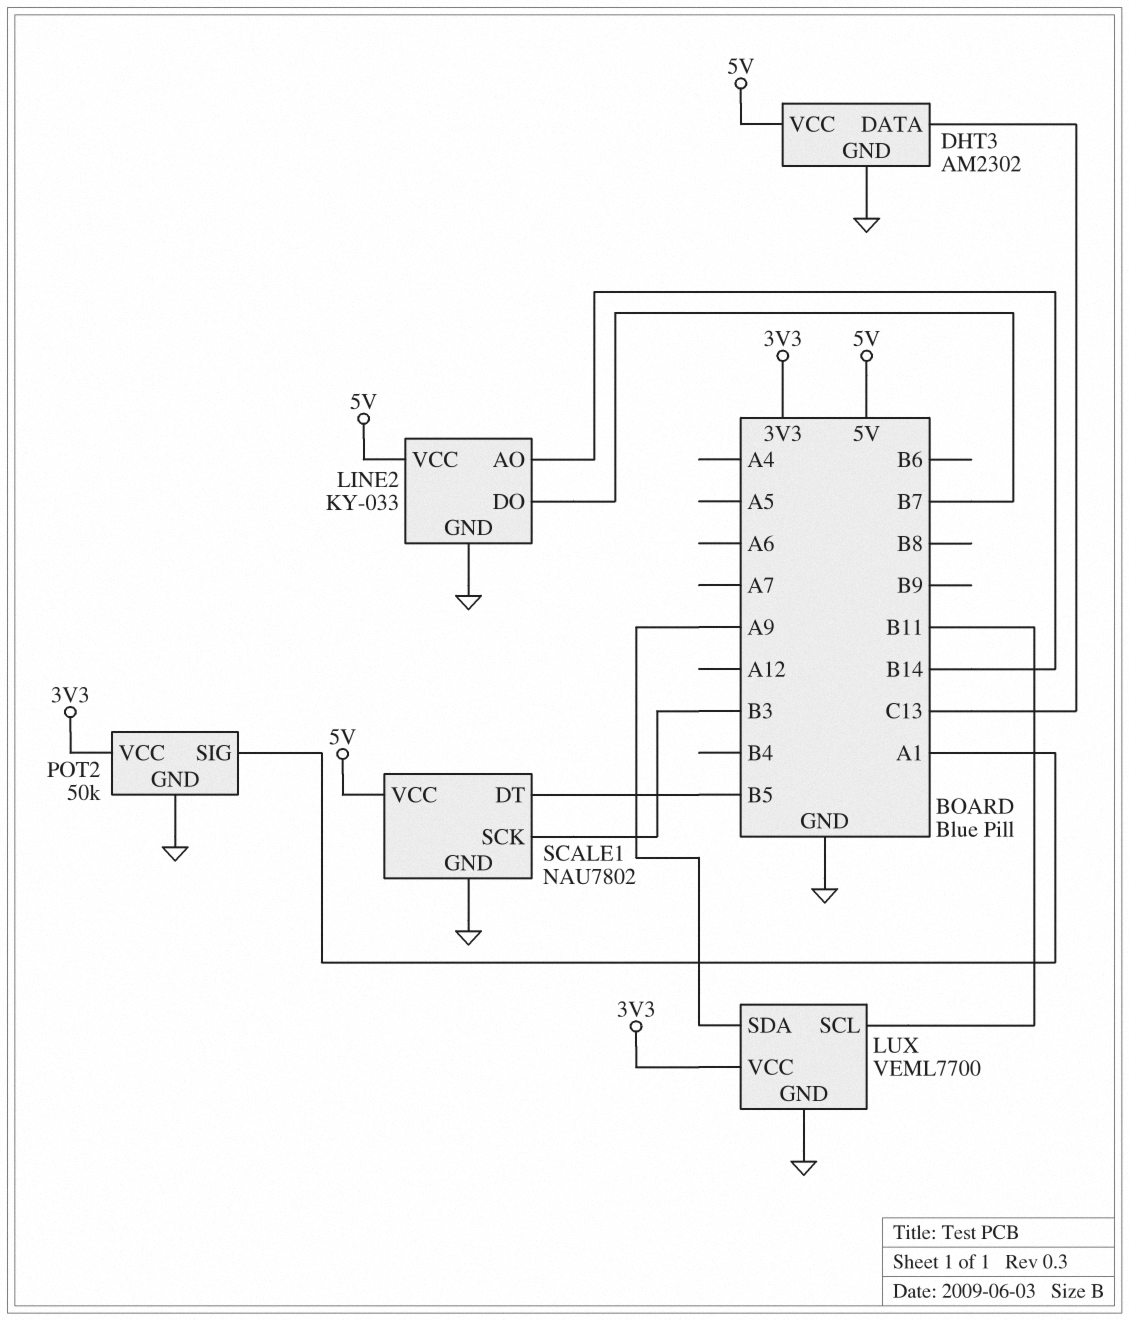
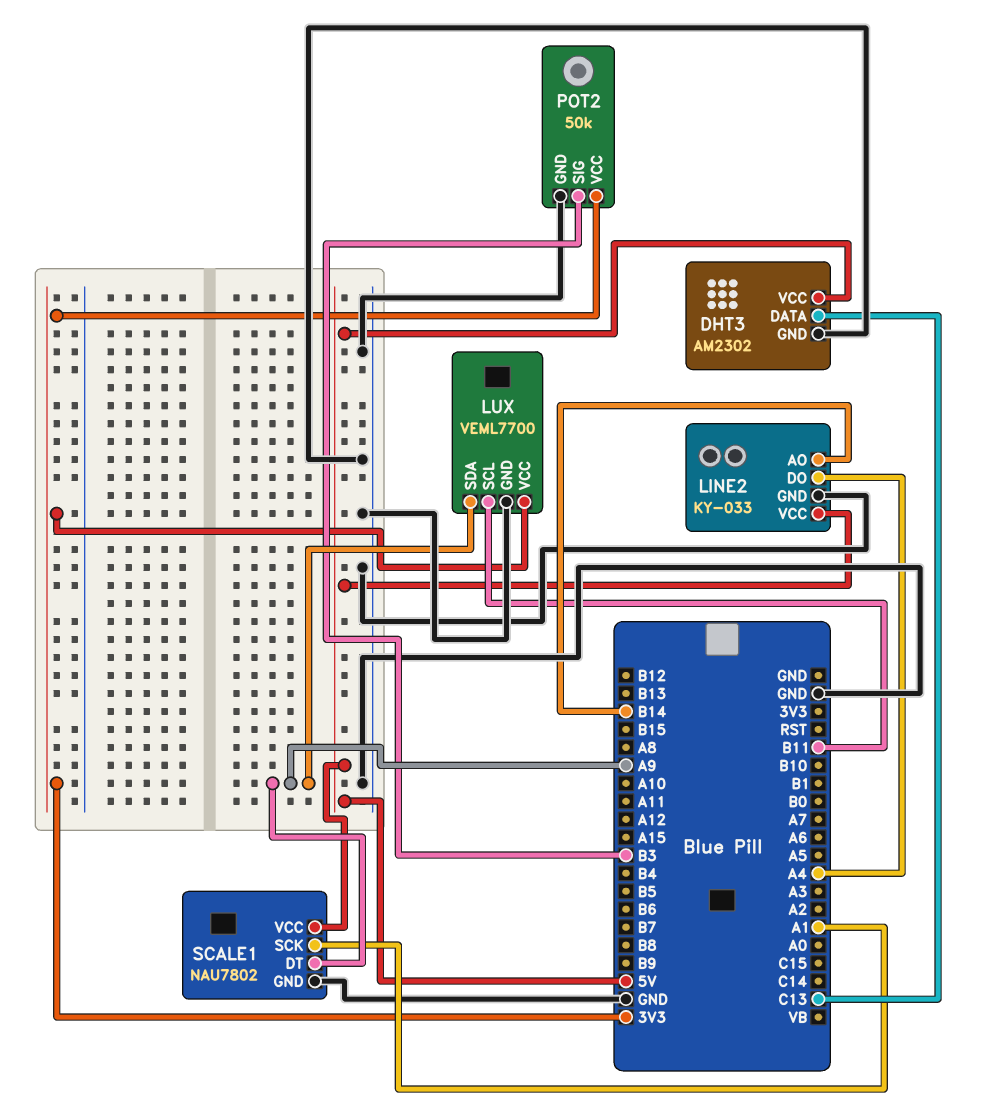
LINE2 pin DO: B7 -> A4
POT2 pin SIG: A1 -> B3
SCALE1 pin DT: B5 -> A9
SCALE1 pin SCK: B3 -> A1

